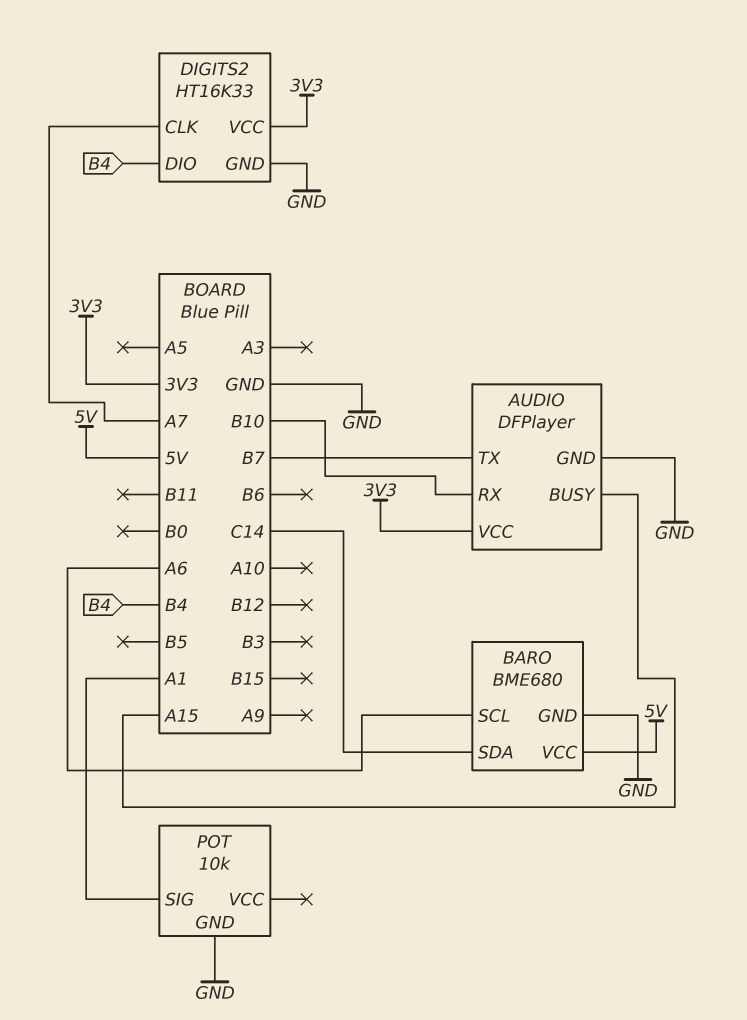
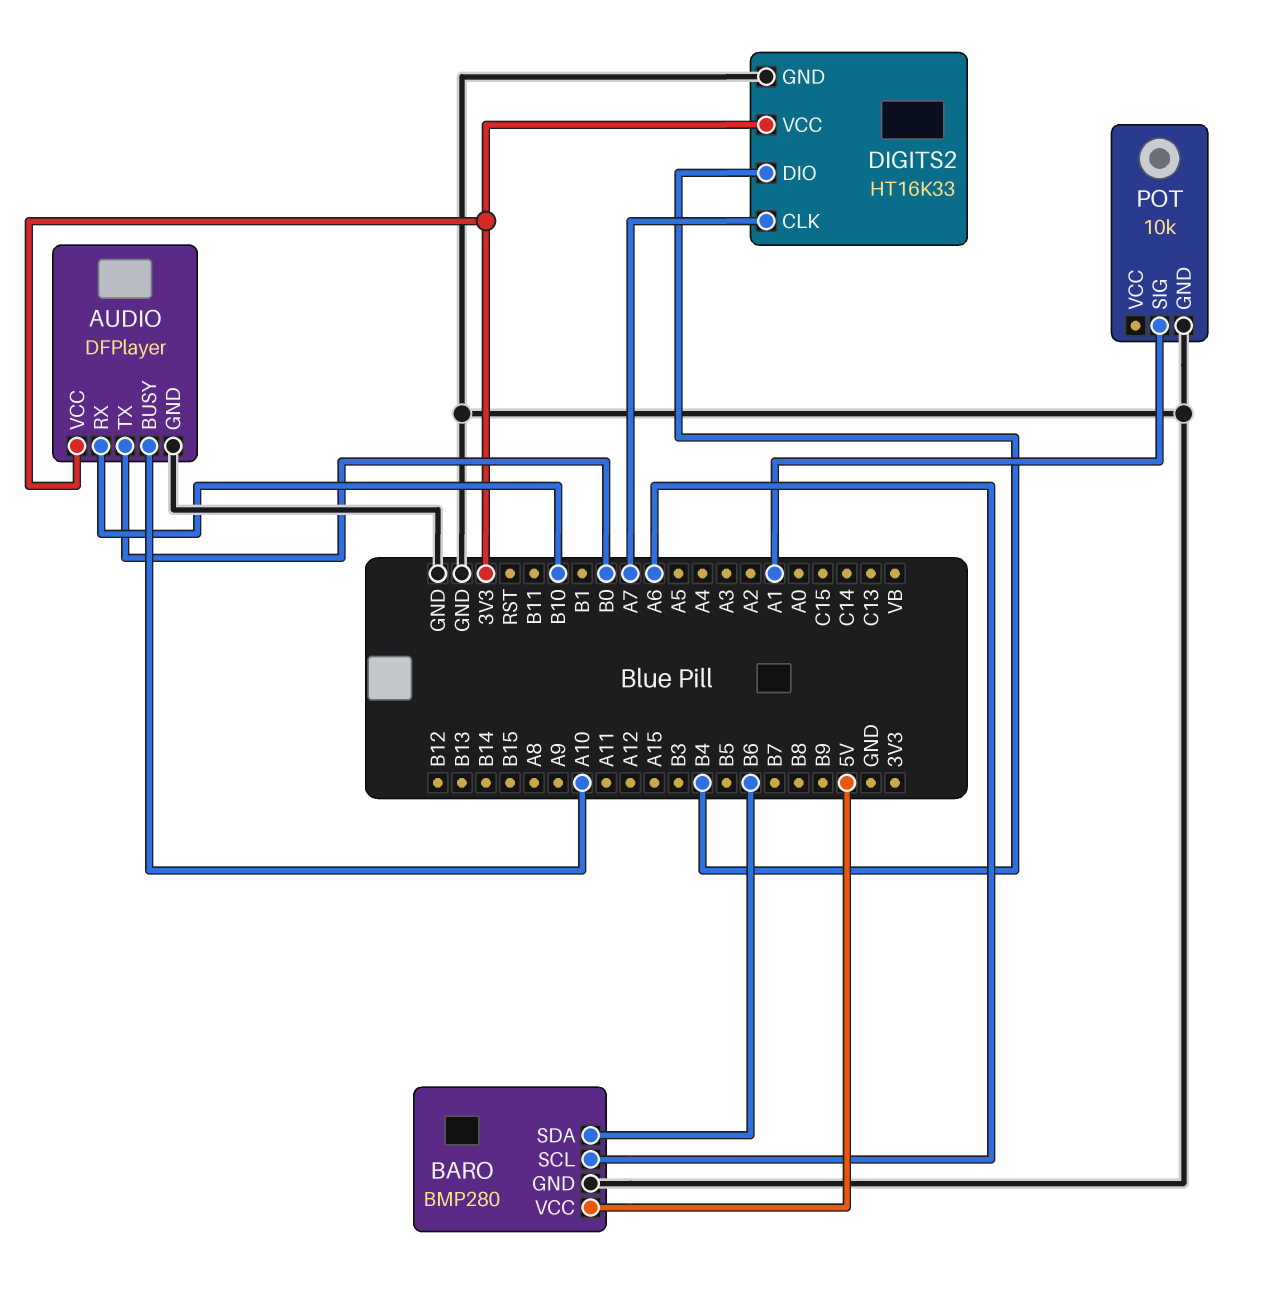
AUDIO pin BUSY: A15 -> A10
AUDIO pin TX: B7 -> B0
BARO: BME680 -> BMP280
BARO pin SDA: C14 -> B6

